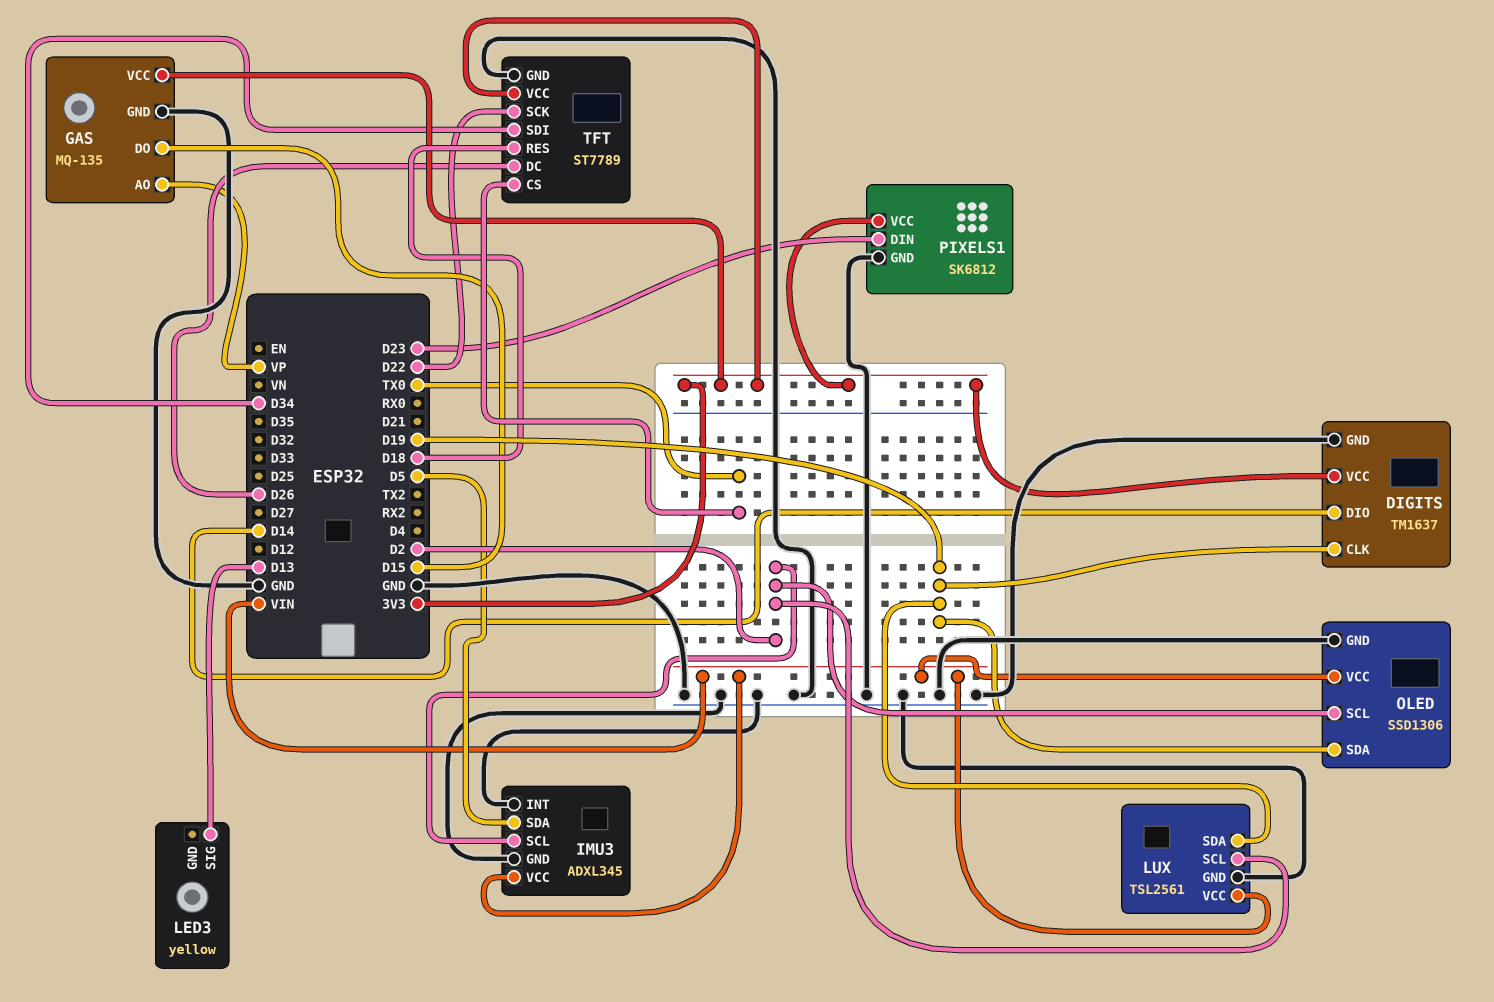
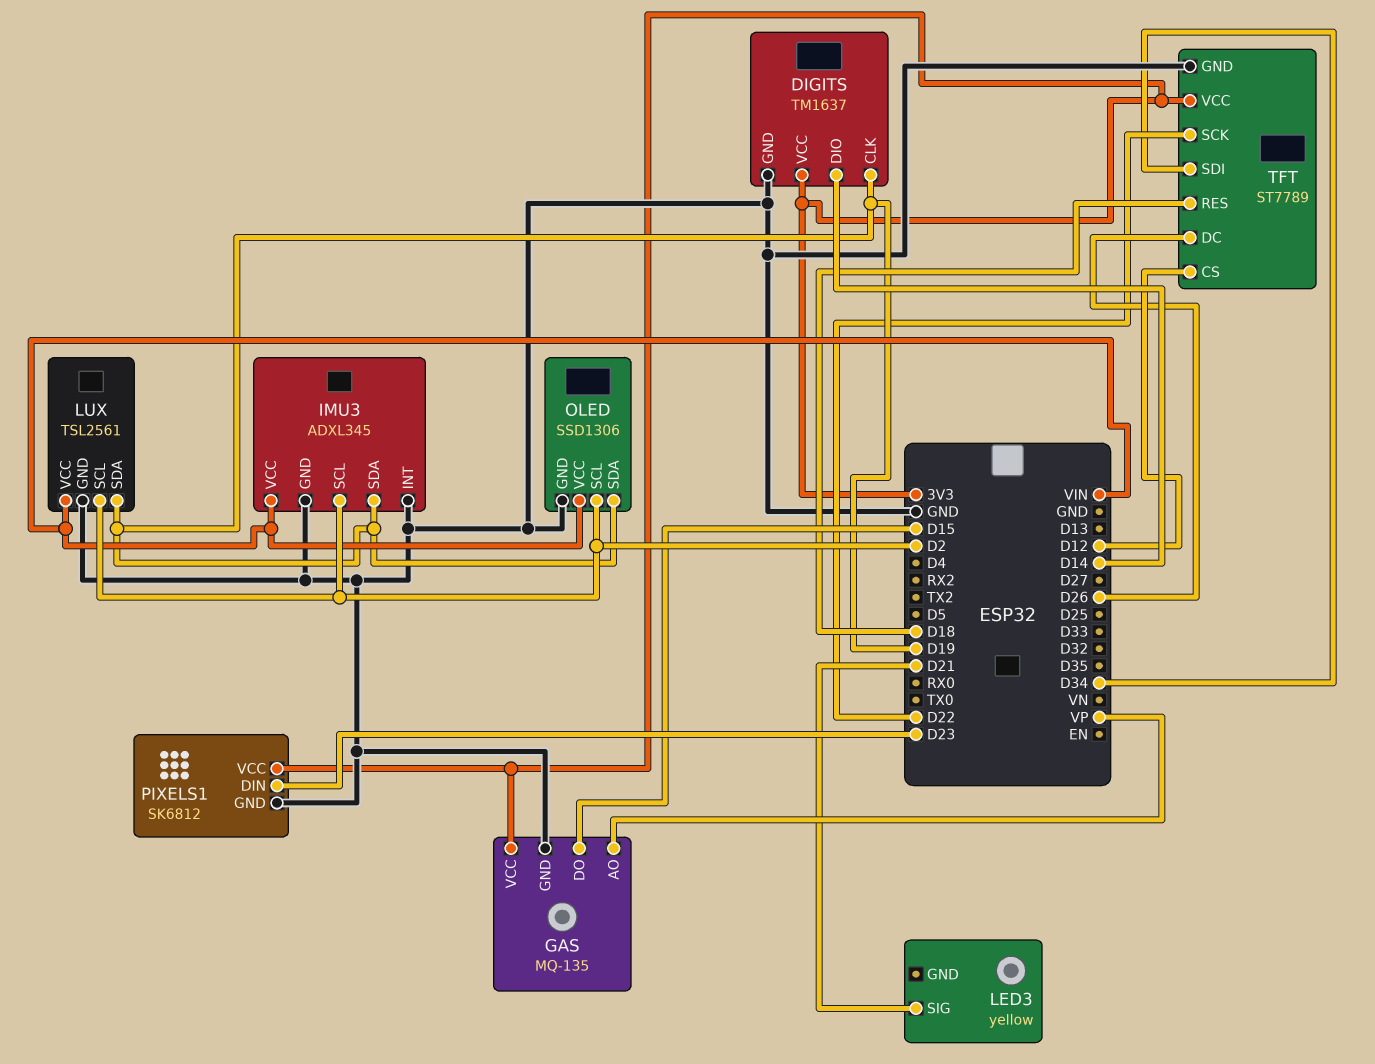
IMU3 pin SDA: D5 -> D19
LED3 pin SIG: D13 -> D21
TFT pin CS: TX0 -> D12

